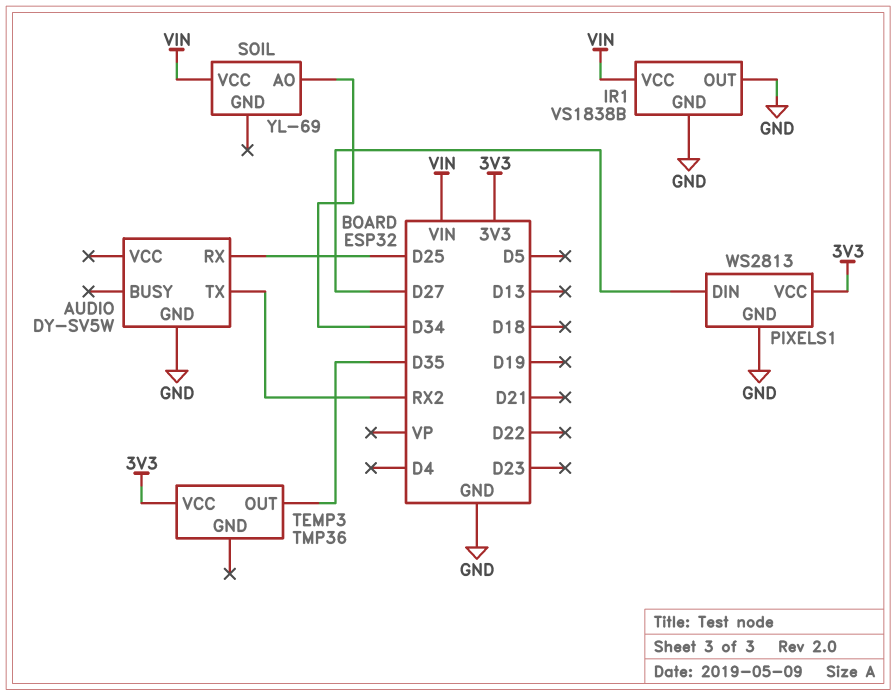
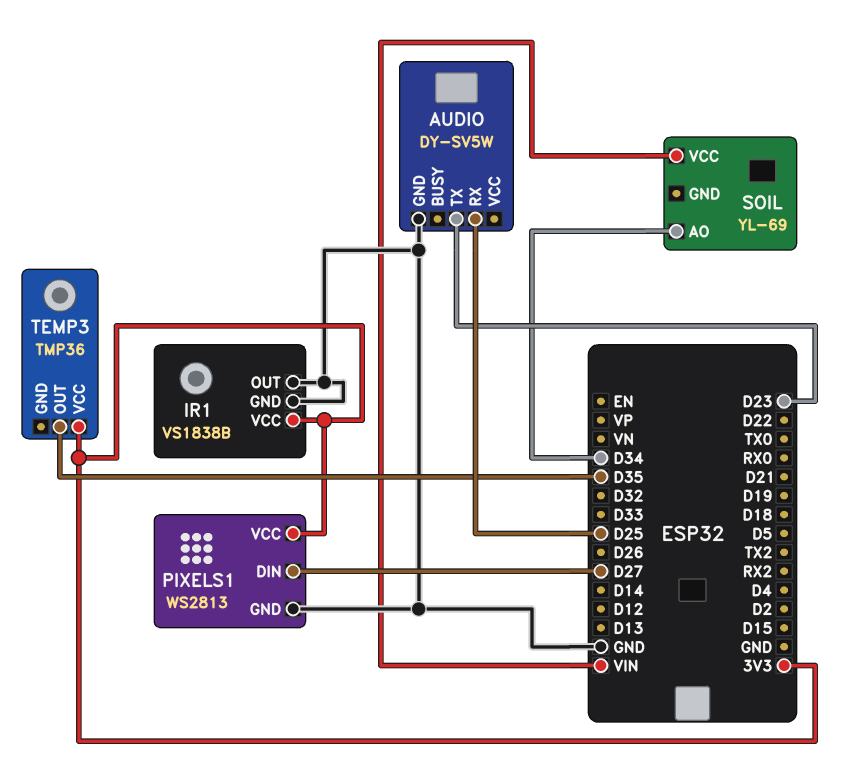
AUDIO pin TX: RX2 -> D23
IR1 pin VCC: VIN -> 3V3

